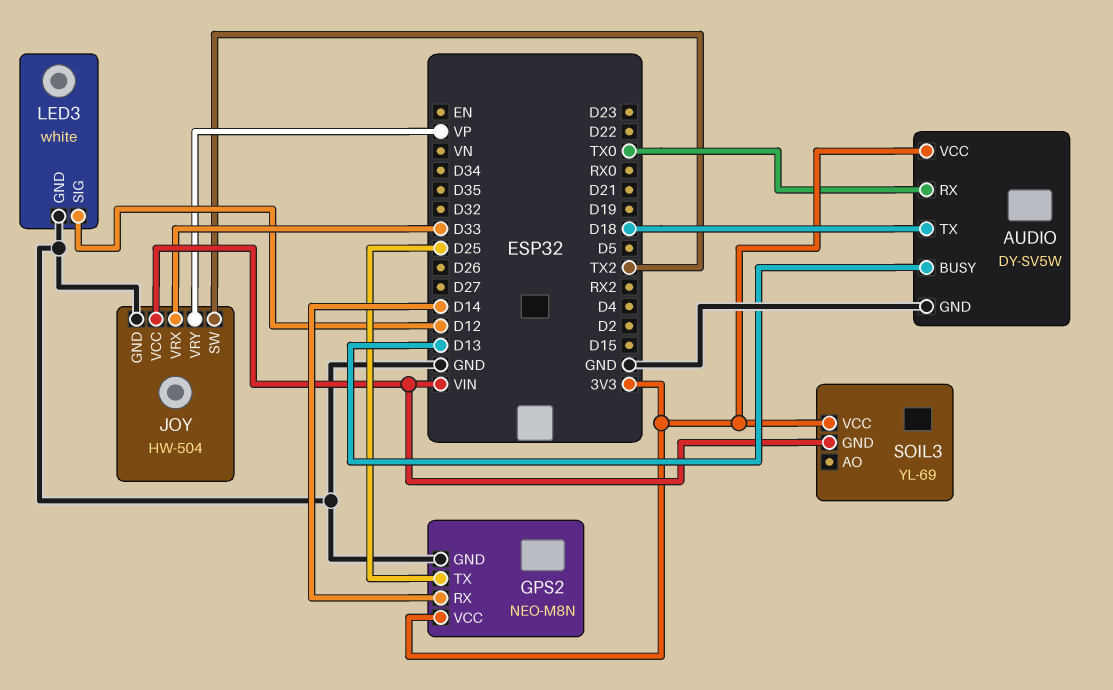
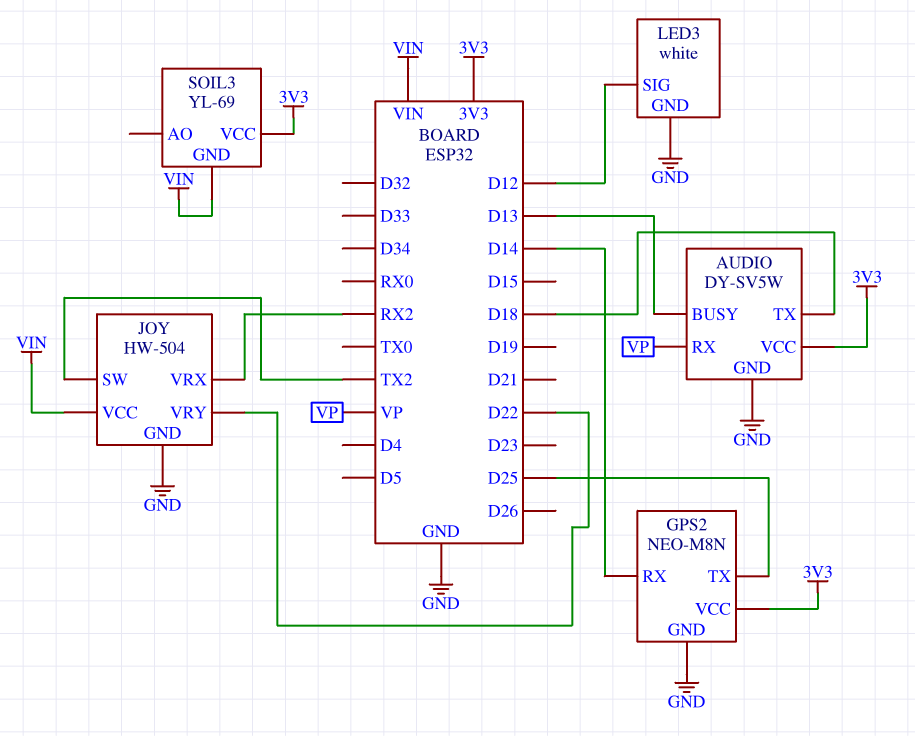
AUDIO pin RX: TX0 -> VP
JOY pin VRX: D33 -> RX2
JOY pin VRY: VP -> D22

